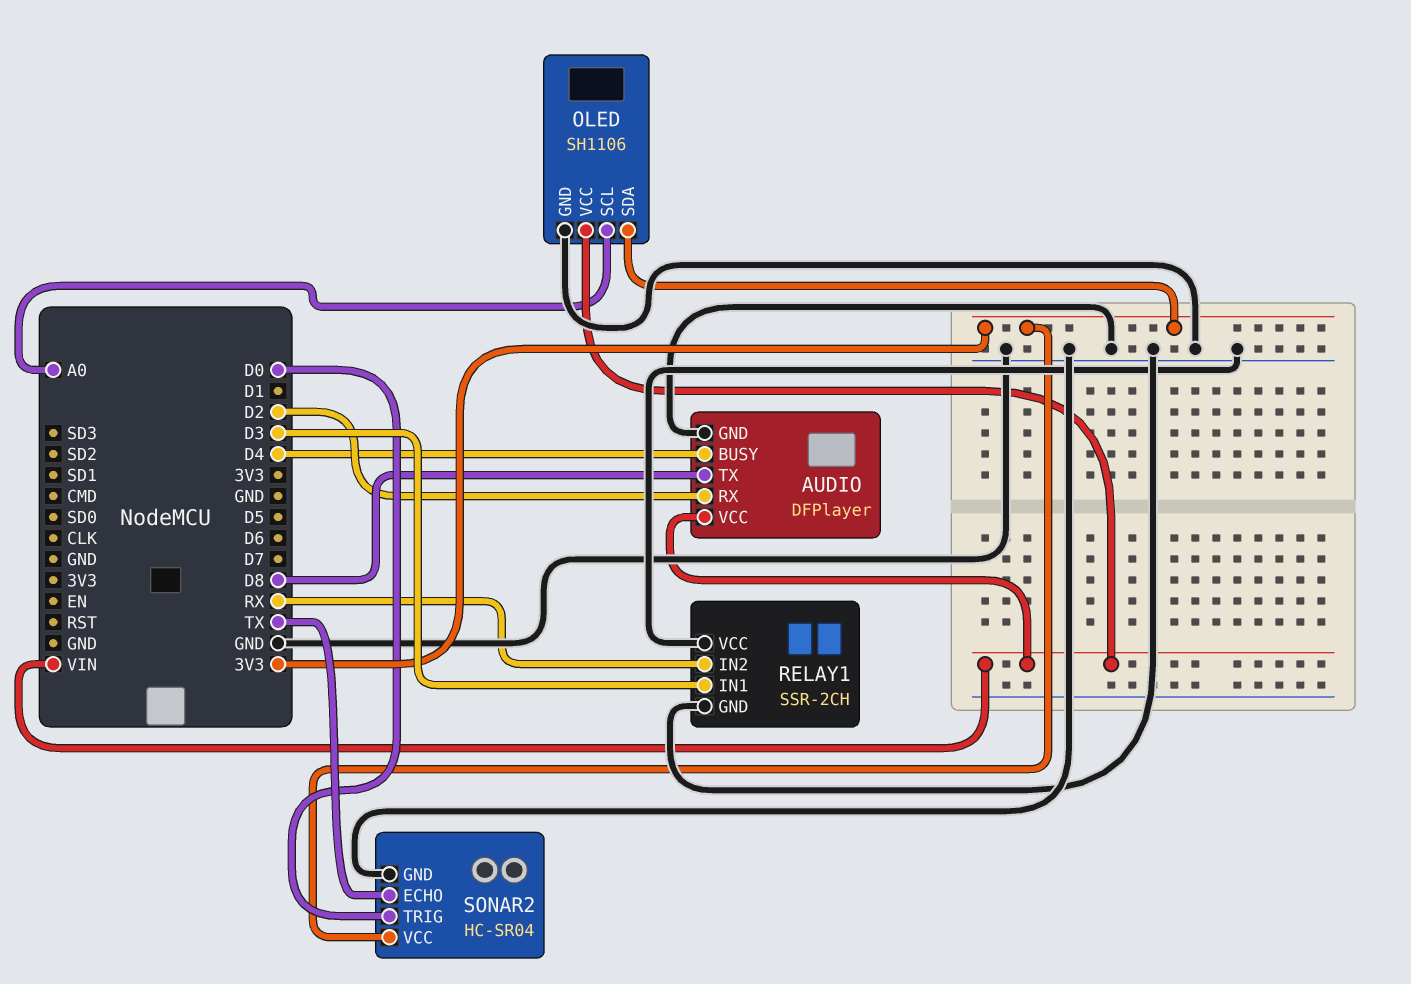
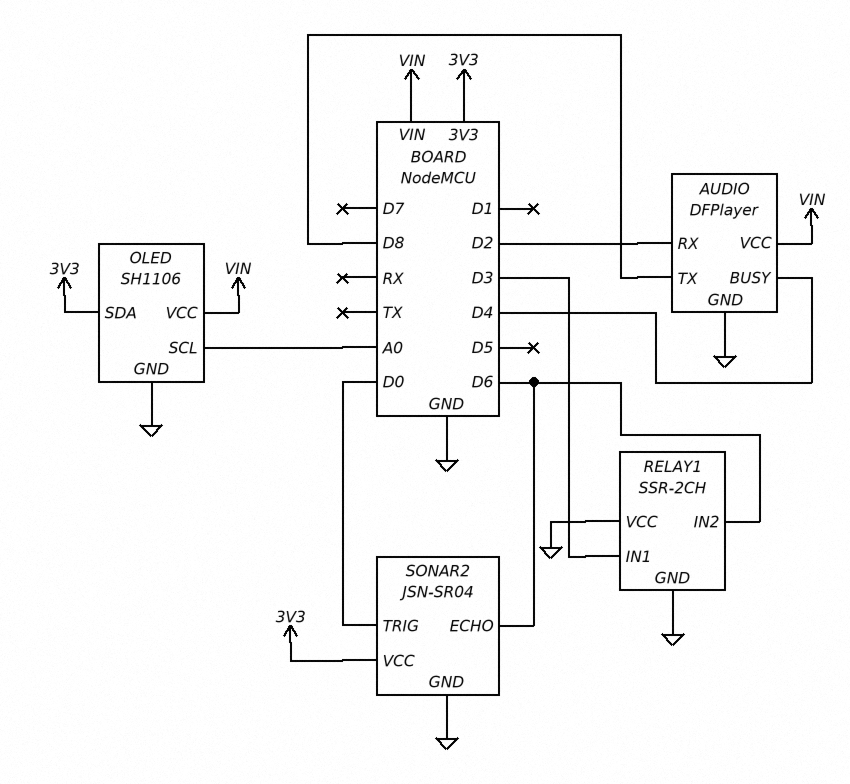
RELAY1 pin IN2: RX -> D6
SONAR2: HC-SR04 -> JSN-SR04
SONAR2 pin ECHO: TX -> D6

